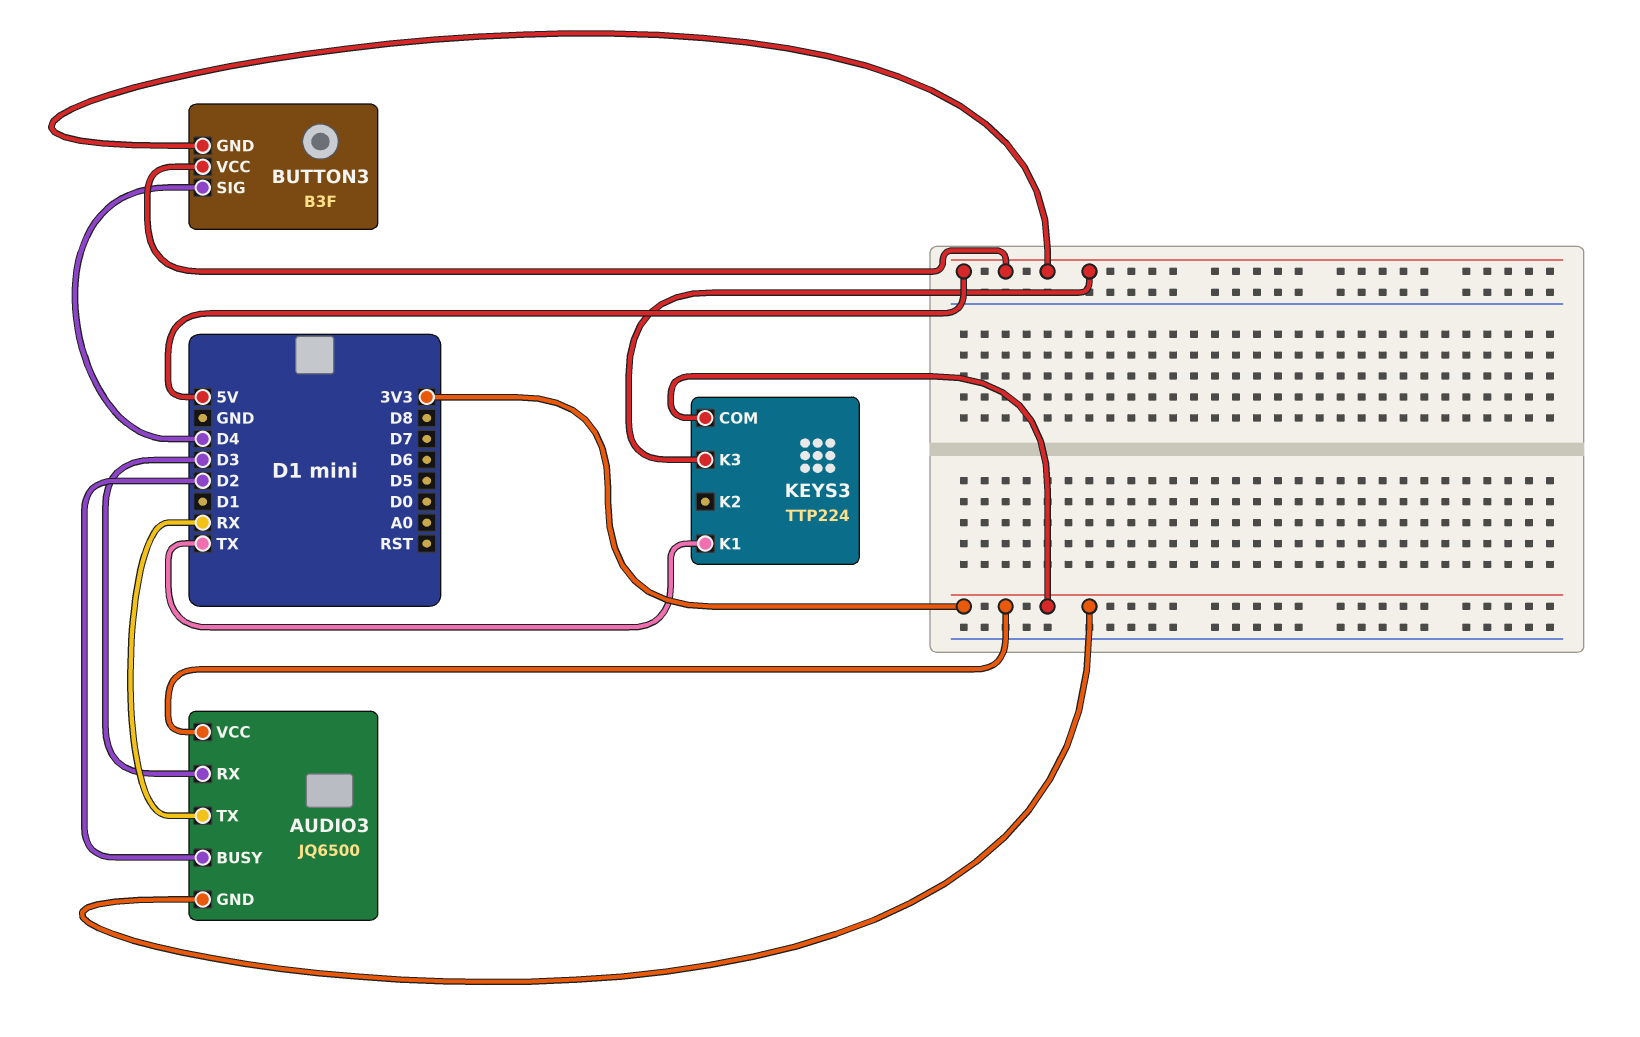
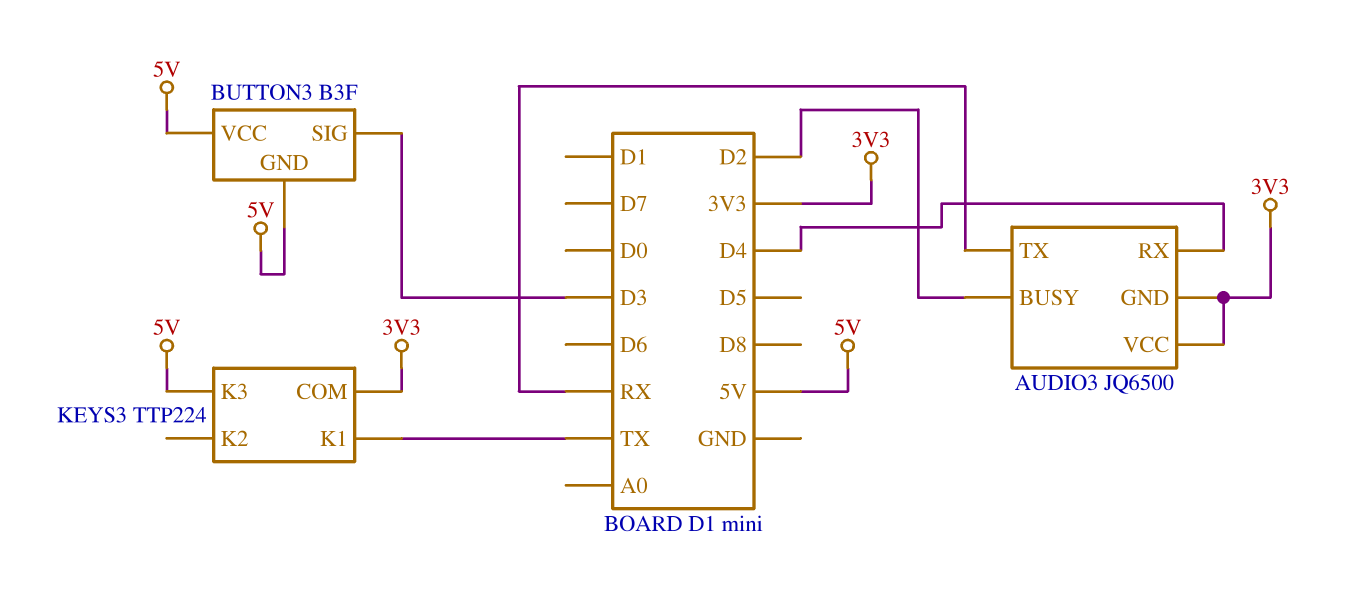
AUDIO3 pin RX: D3 -> D4
BUTTON3 pin SIG: D4 -> D3

